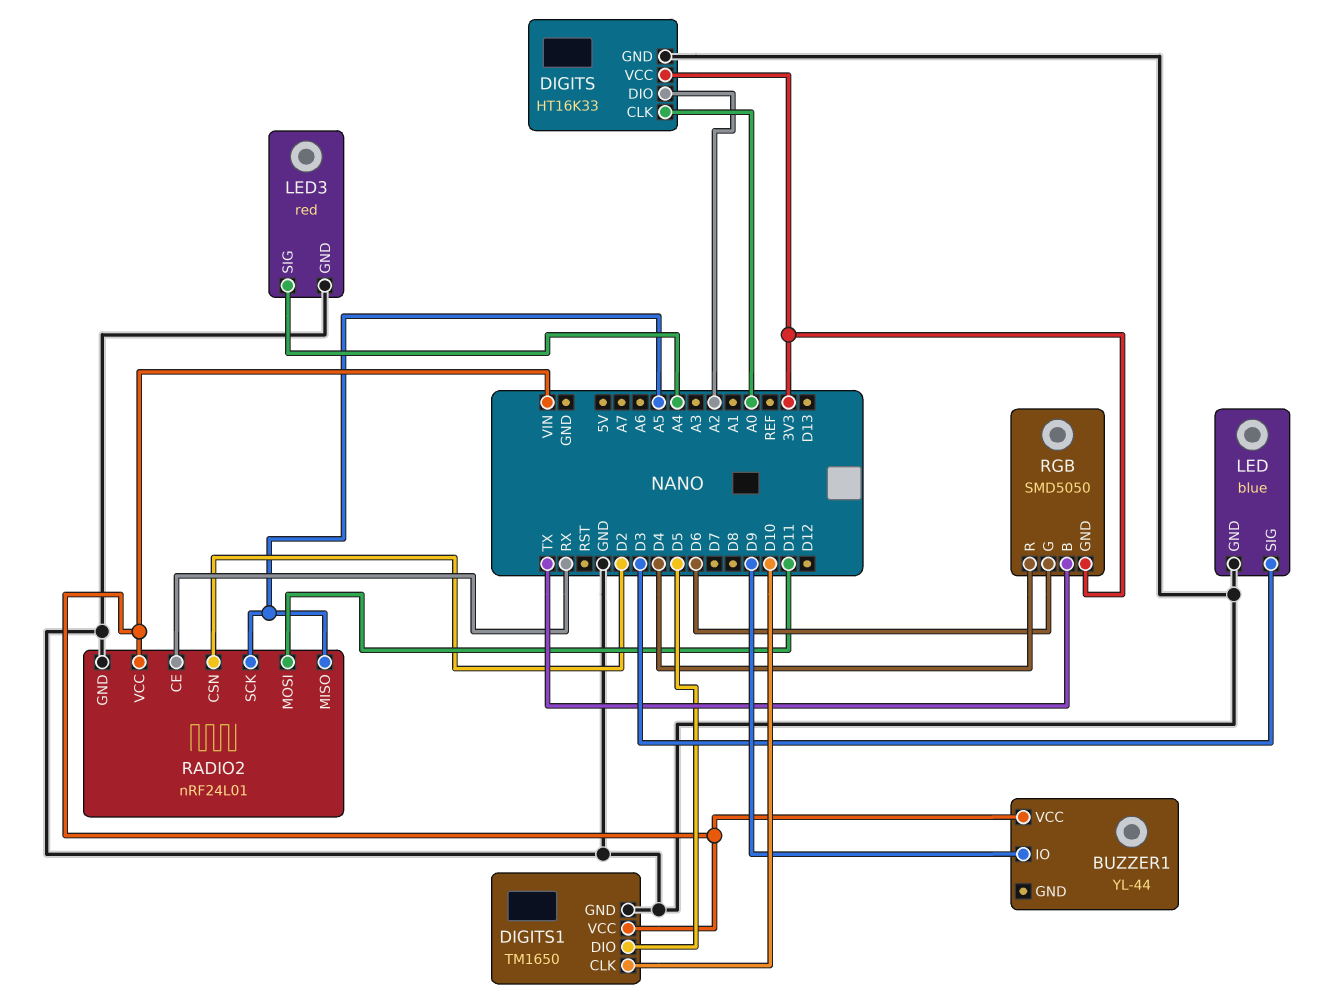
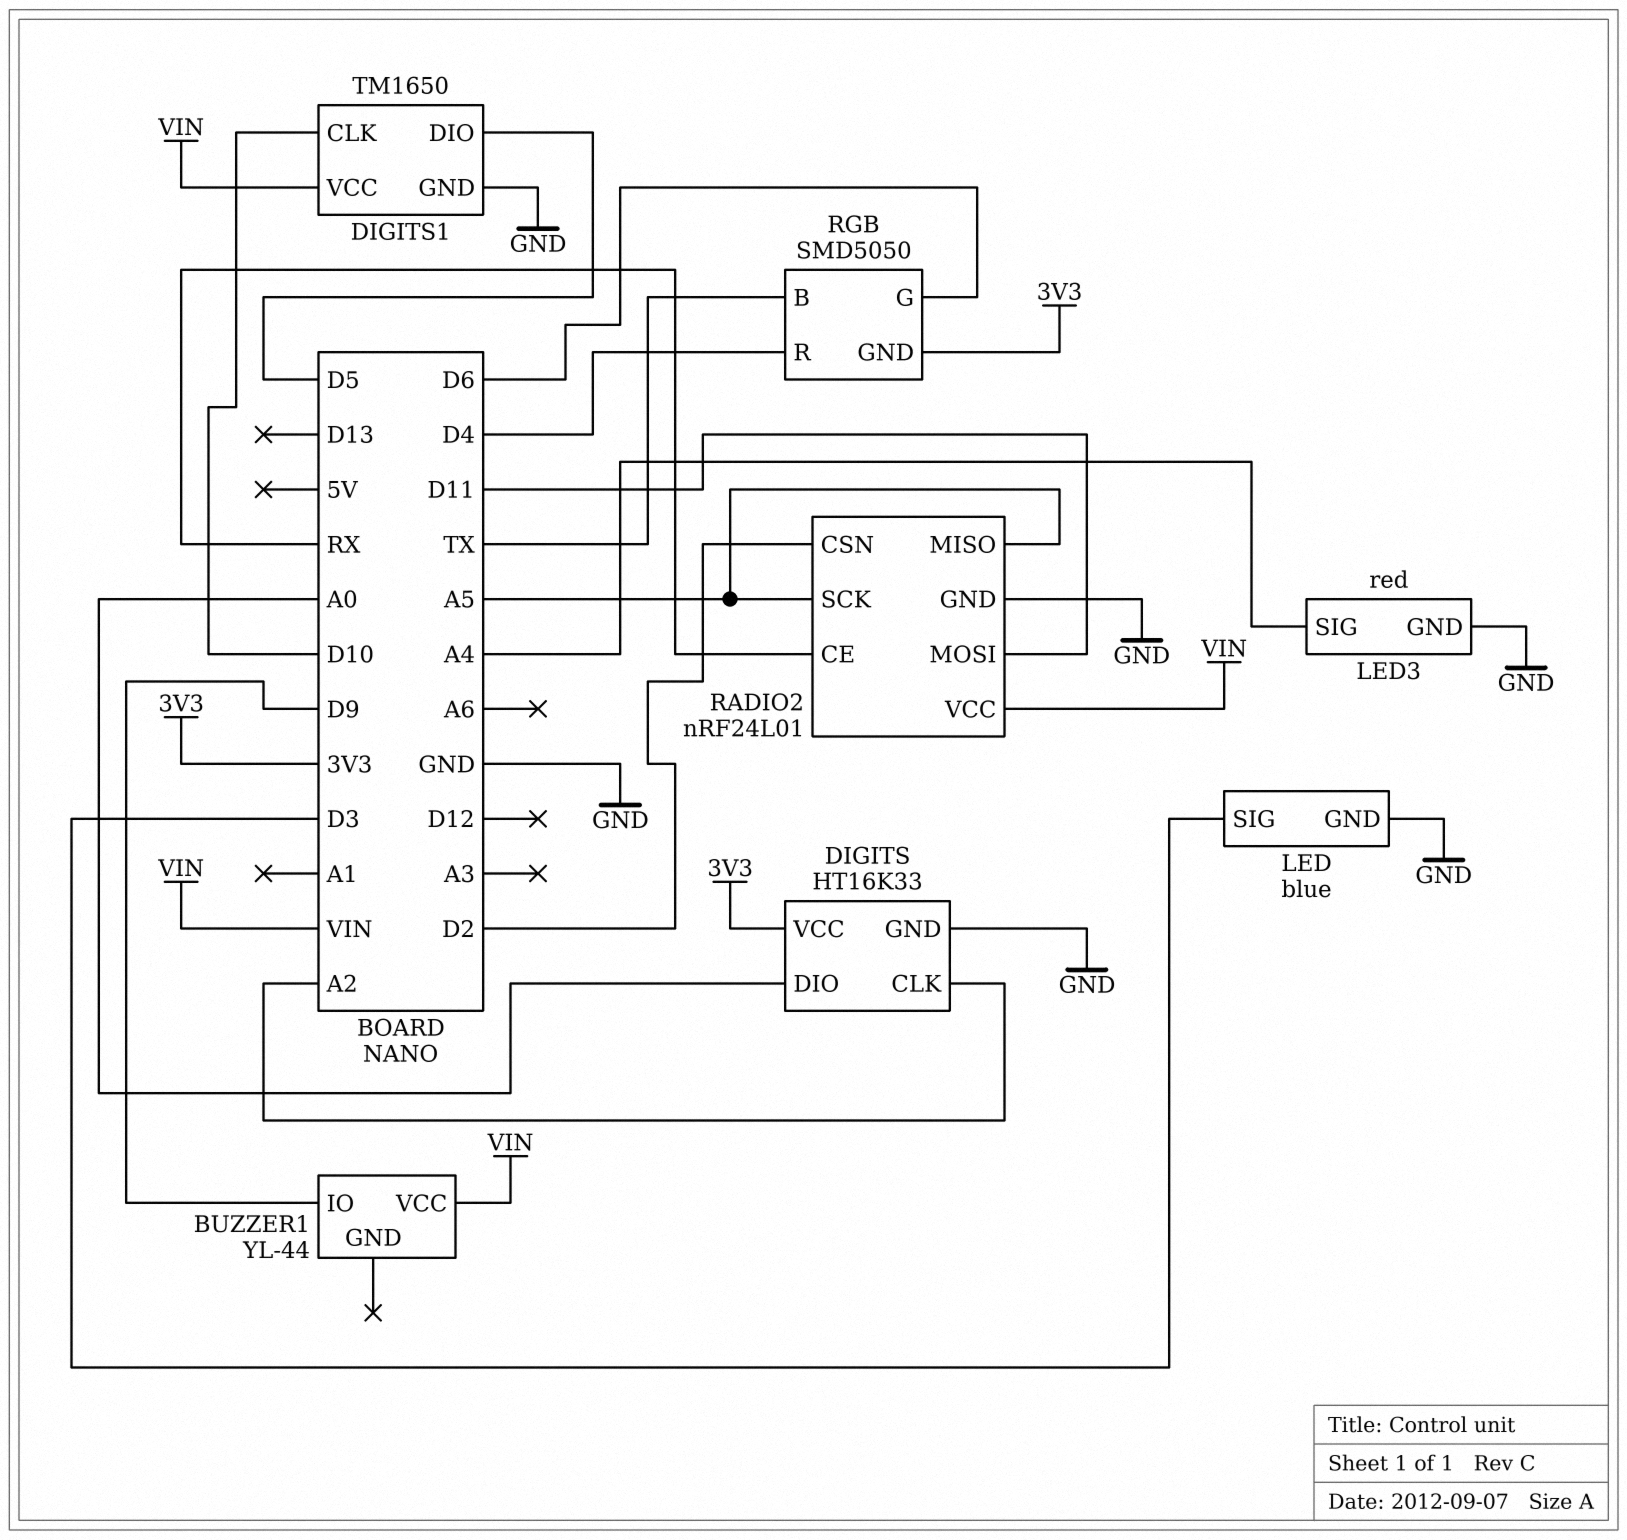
DIGITS pin CLK: A0 -> A2
DIGITS pin DIO: A2 -> A0

